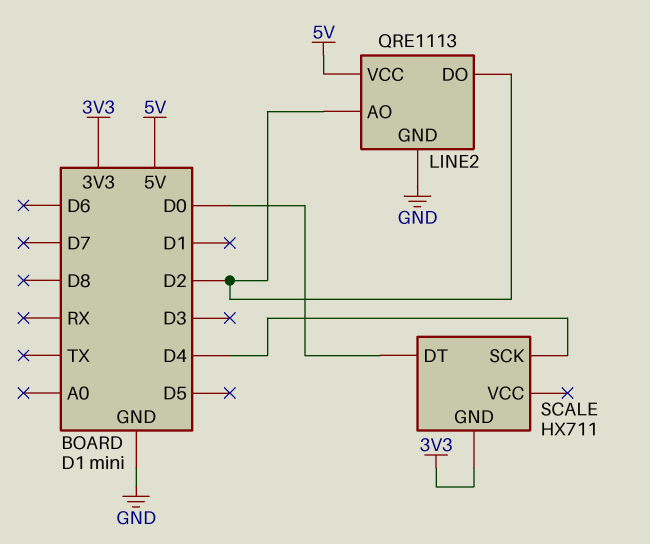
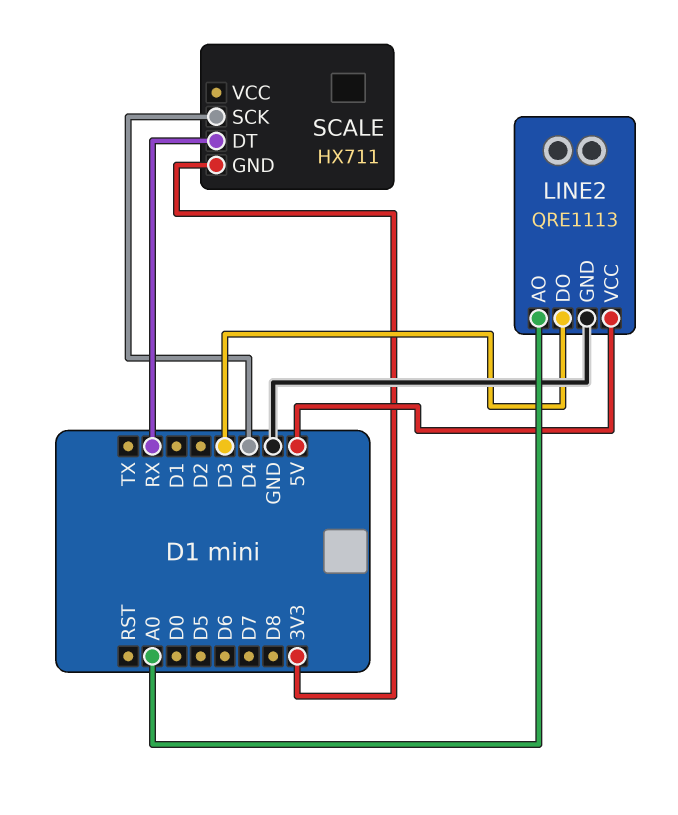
LINE2 pin AO: D2 -> A0
LINE2 pin DO: D2 -> D3
SCALE pin DT: D0 -> RX

